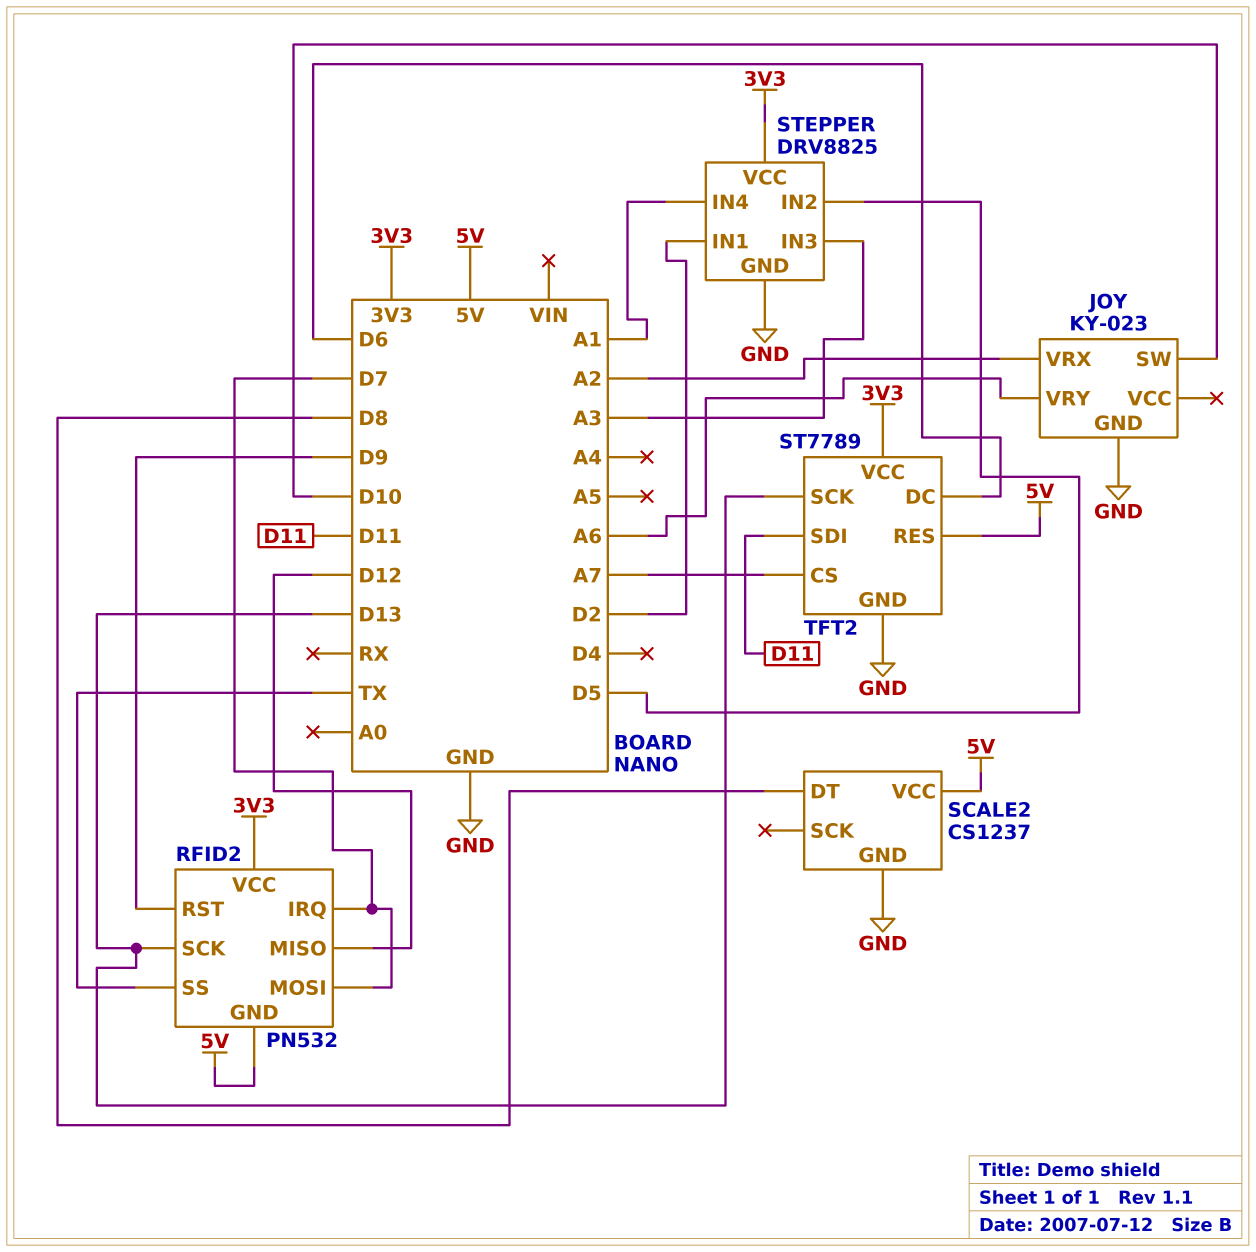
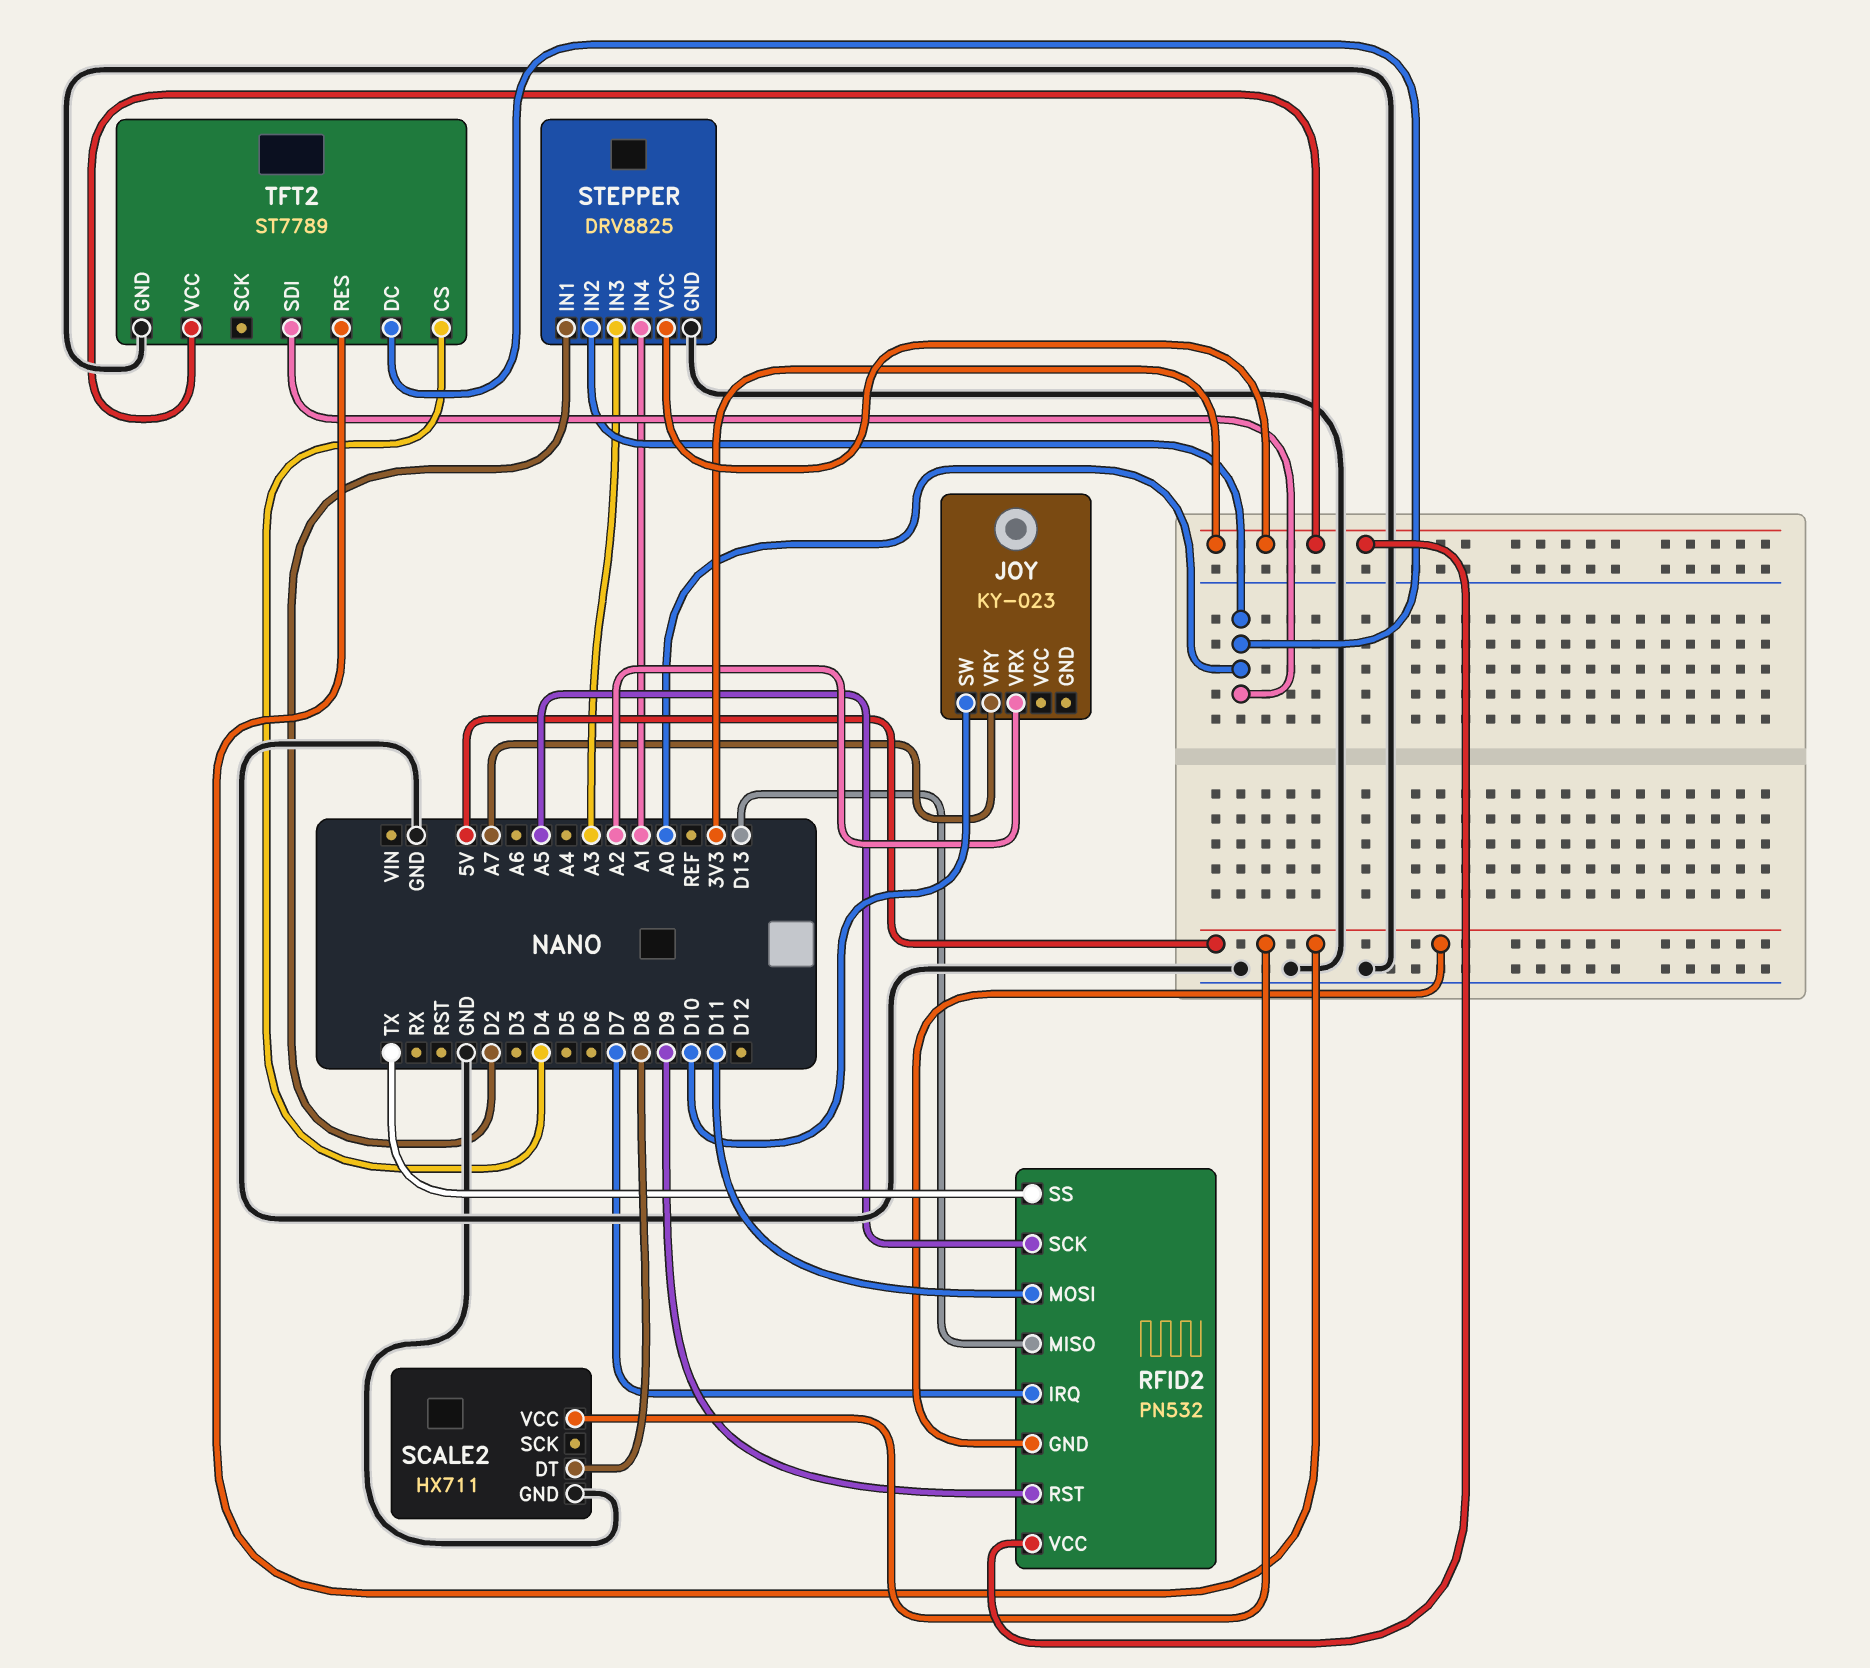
JOY pin GND: GND -> none
JOY pin VRY: A6 -> A7
RFID2 pin MISO: D12 -> D13
RFID2 pin MOSI: D7 -> D11
RFID2 pin SCK: D13 -> A5
SCALE2: CS1237 -> HX711
STEPPER pin IN2: D5 -> A0
TFT2 pin CS: A7 -> D4
TFT2 pin DC: D6 -> A0
TFT2 pin SCK: D13 -> none
TFT2 pin SDI: D11 -> A0

